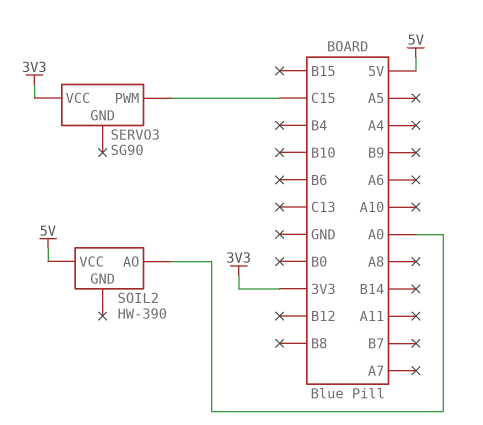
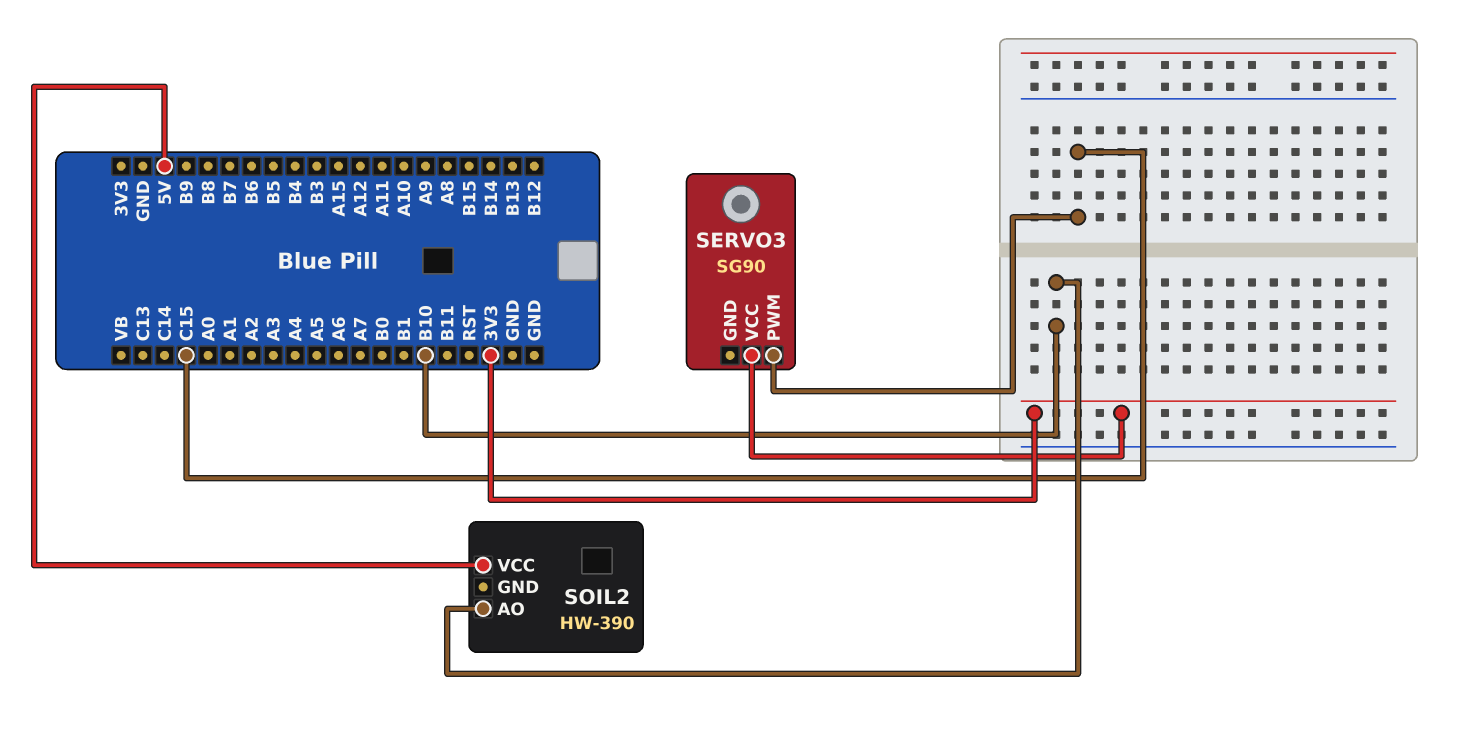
SOIL2 pin AO: A0 -> B10

